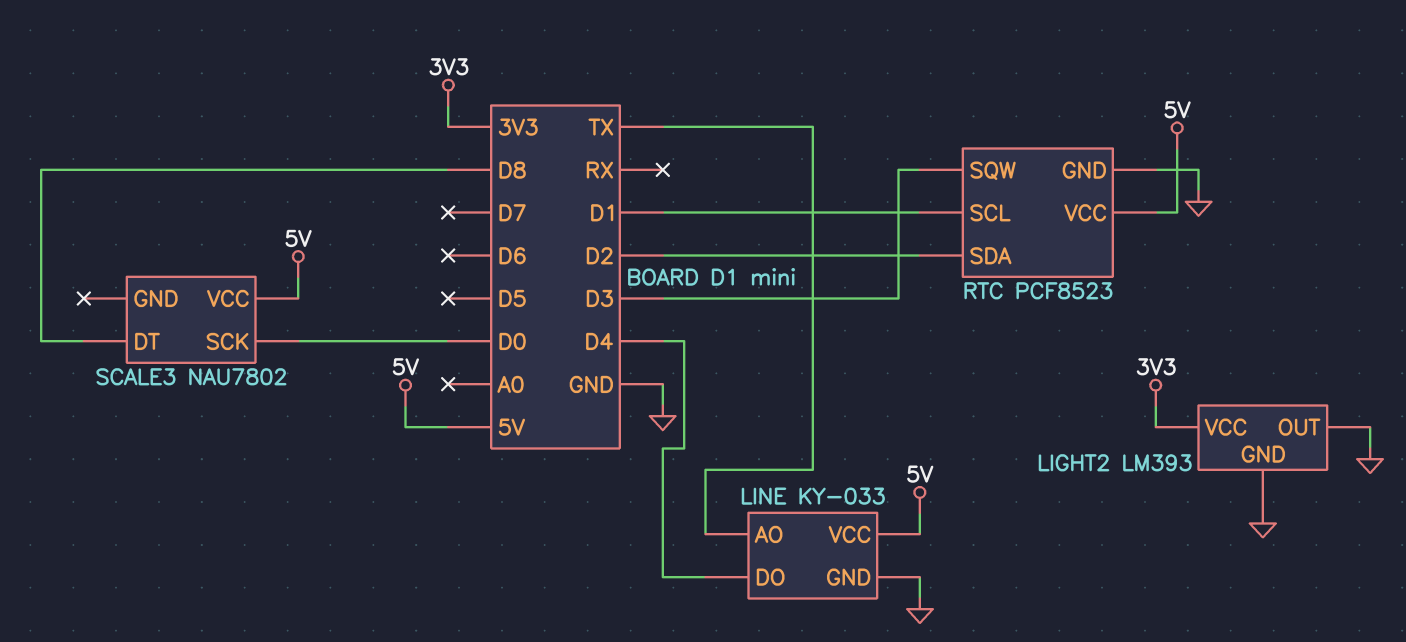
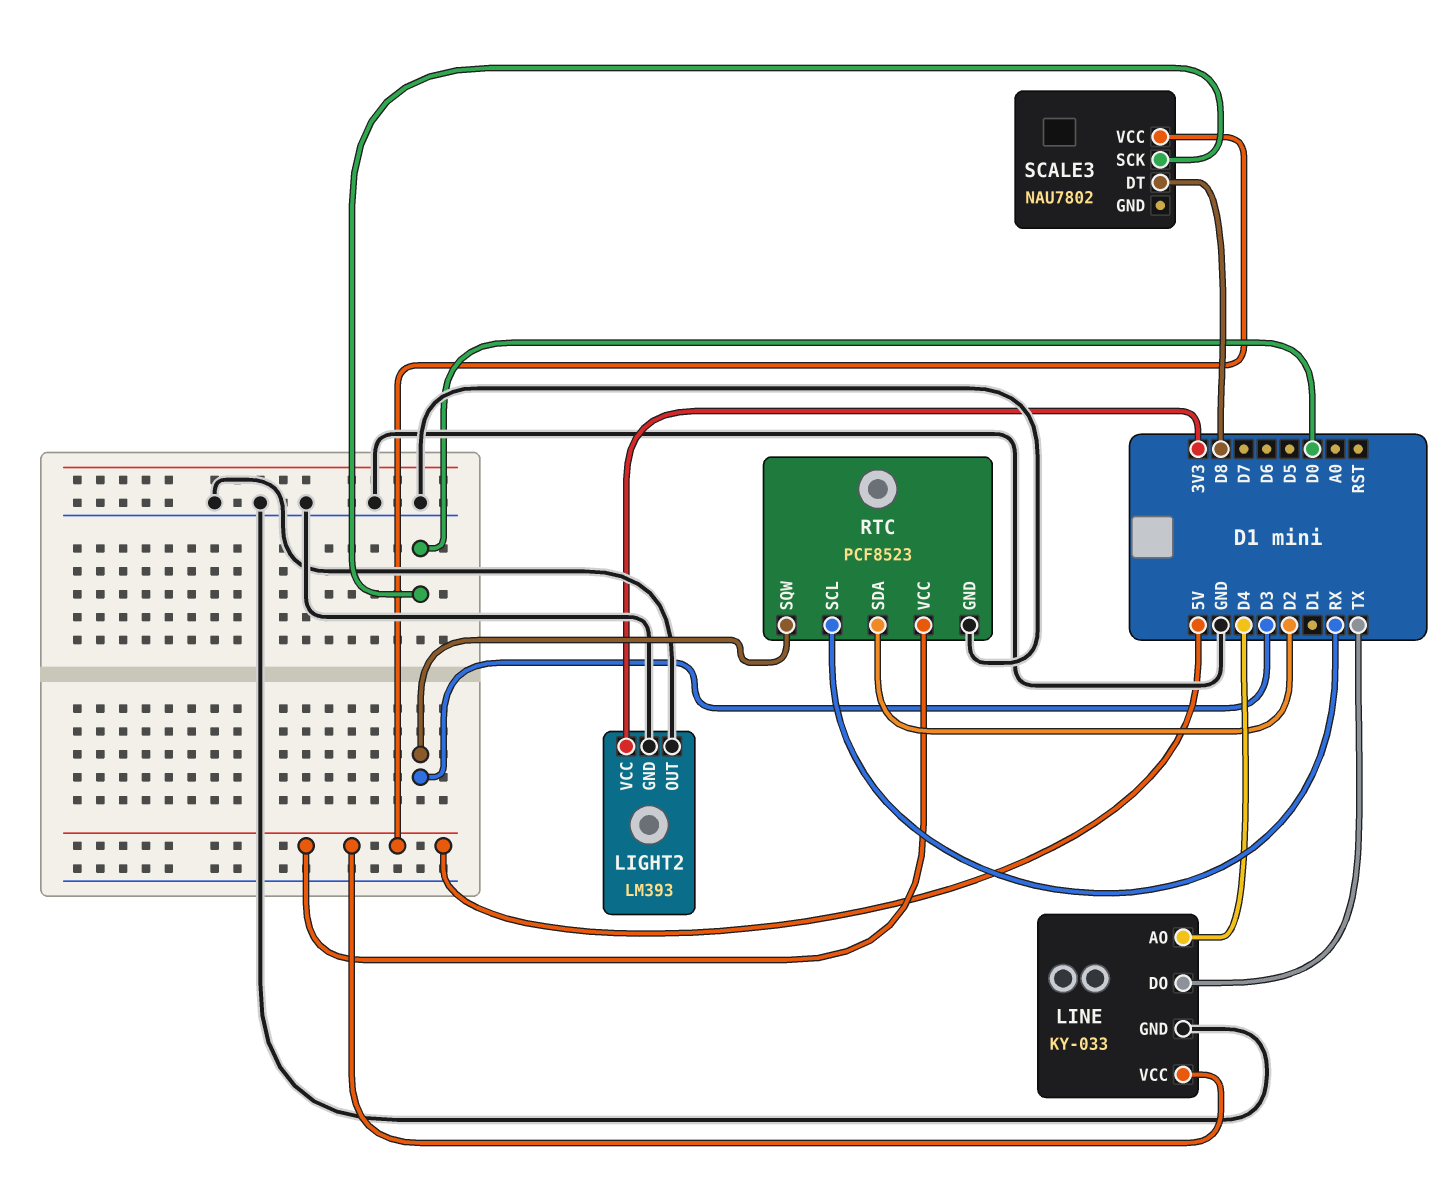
LINE pin AO: TX -> D4
LINE pin DO: D4 -> TX
RTC pin SCL: D1 -> RX

